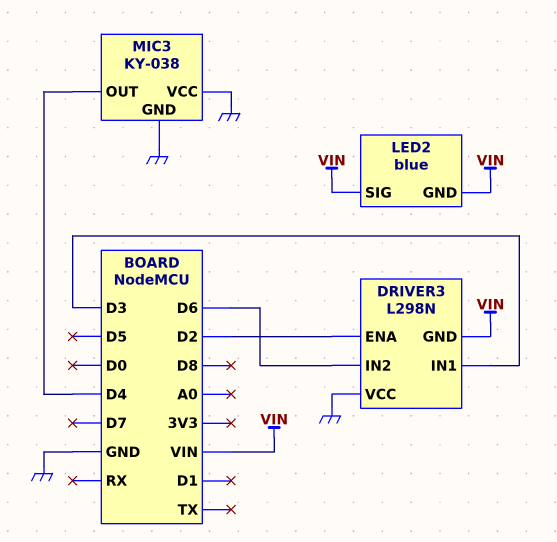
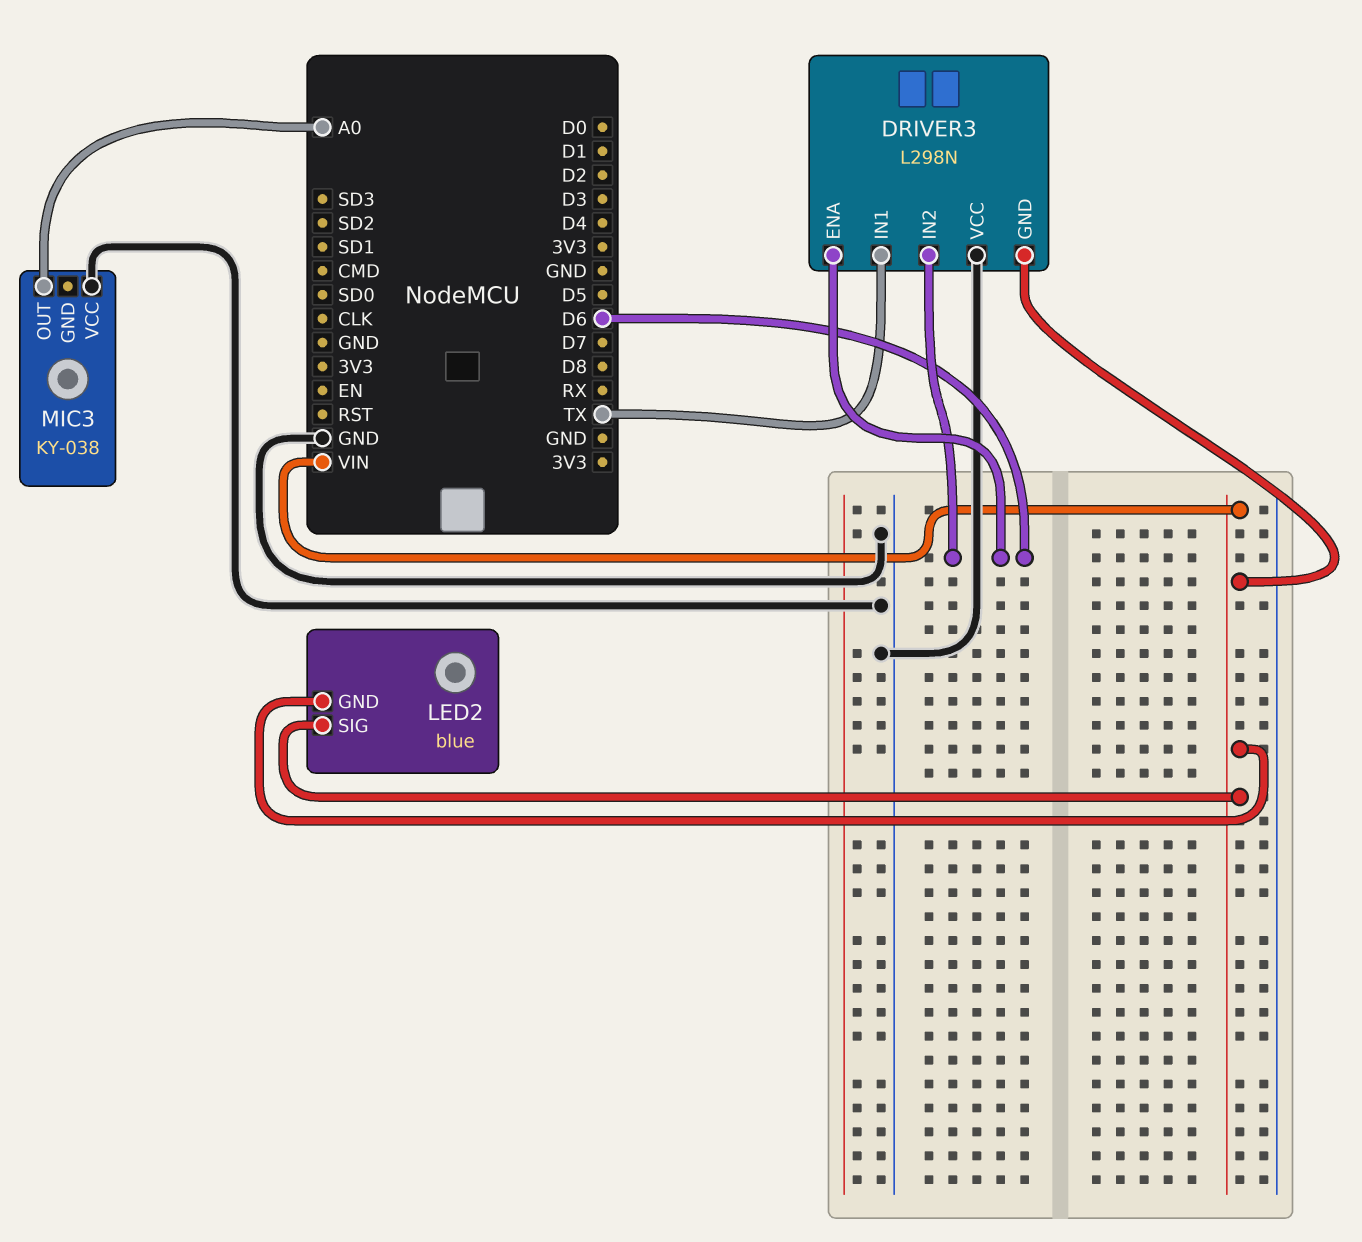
DRIVER3 pin ENA: D2 -> D6
DRIVER3 pin IN1: D3 -> TX
MIC3 pin GND: GND -> none
MIC3 pin OUT: D4 -> A0

